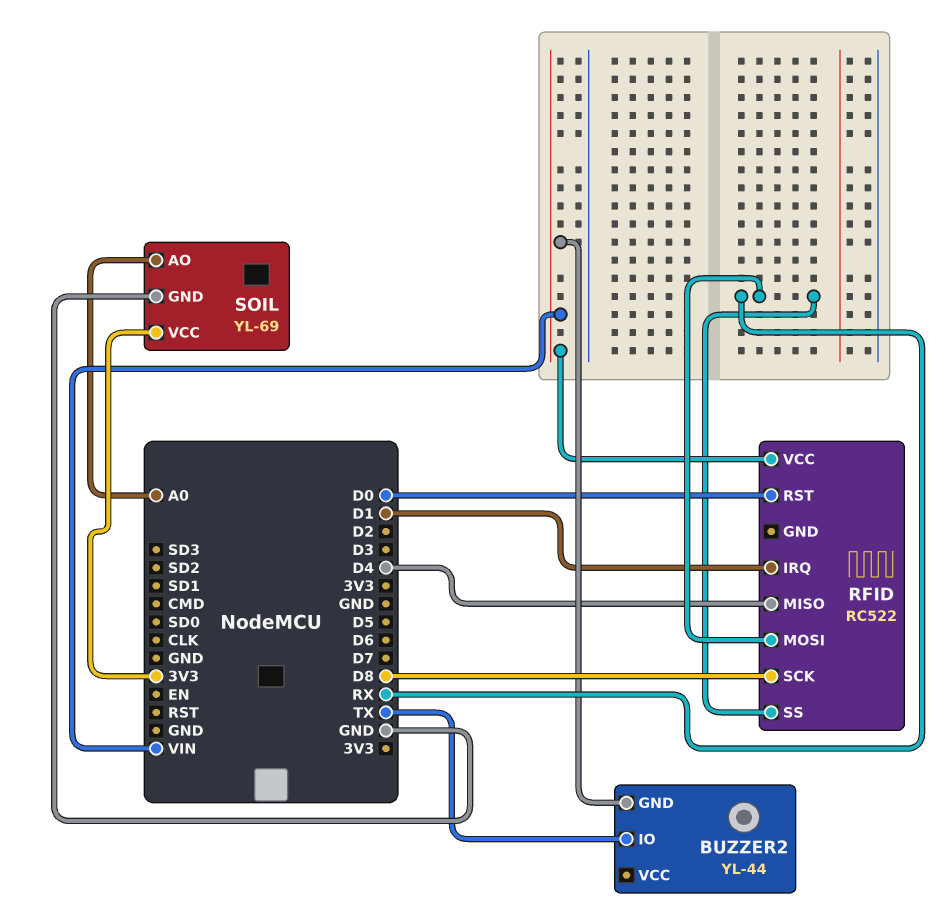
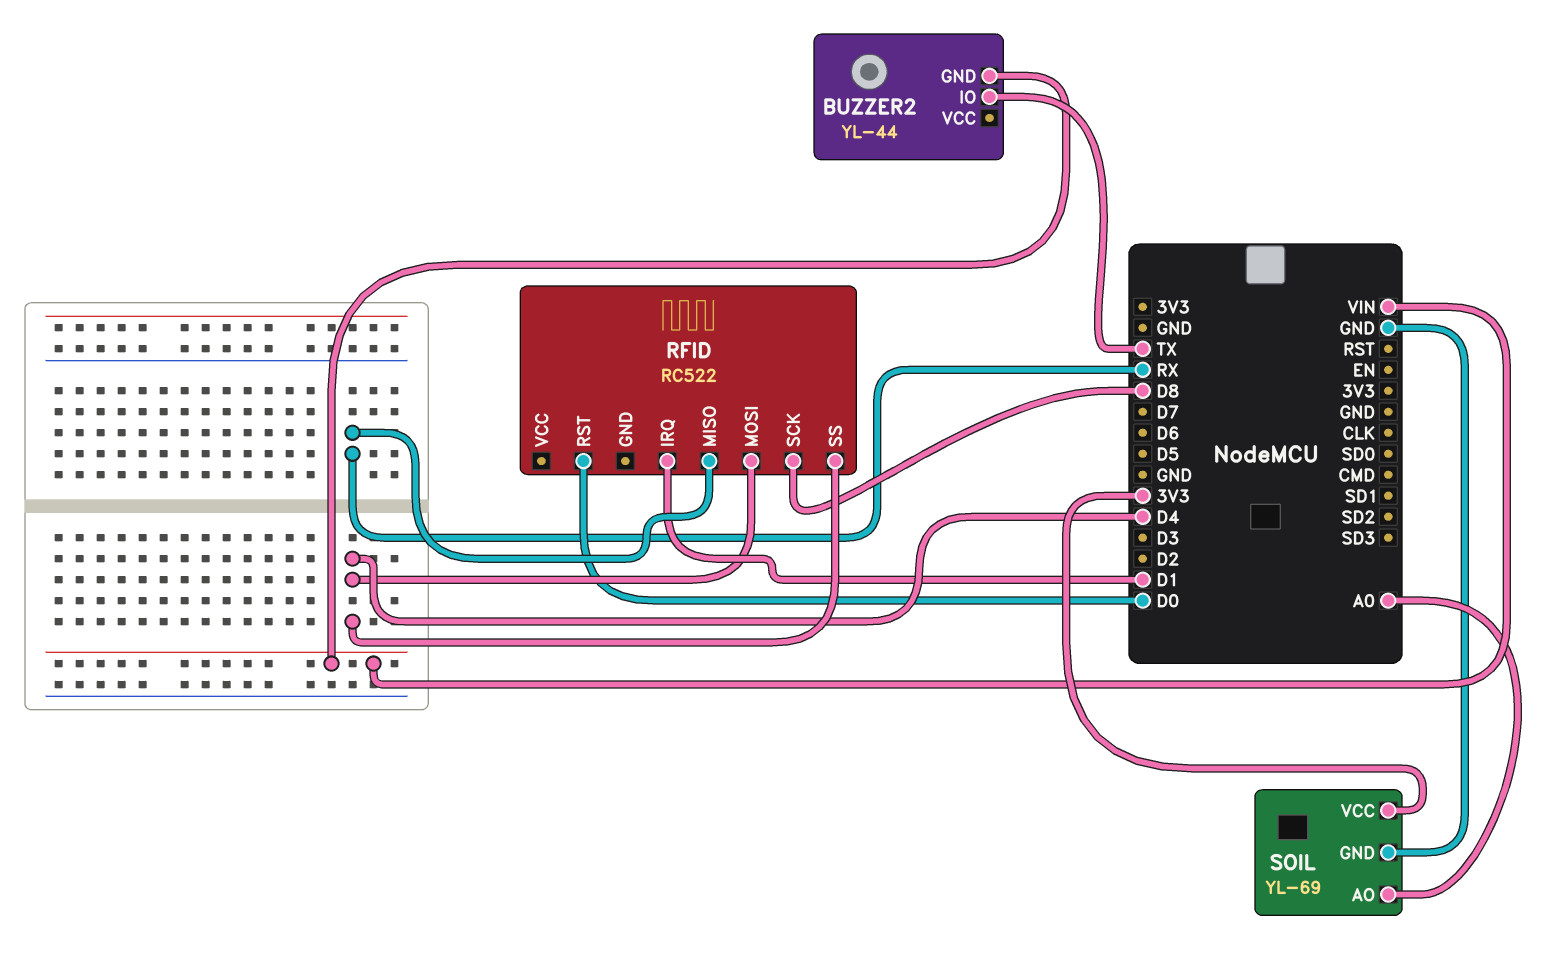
RFID pin MISO: D4 -> RX
RFID pin MOSI: RX -> D4
RFID pin SS: RX -> D4
RFID pin VCC: VIN -> none

